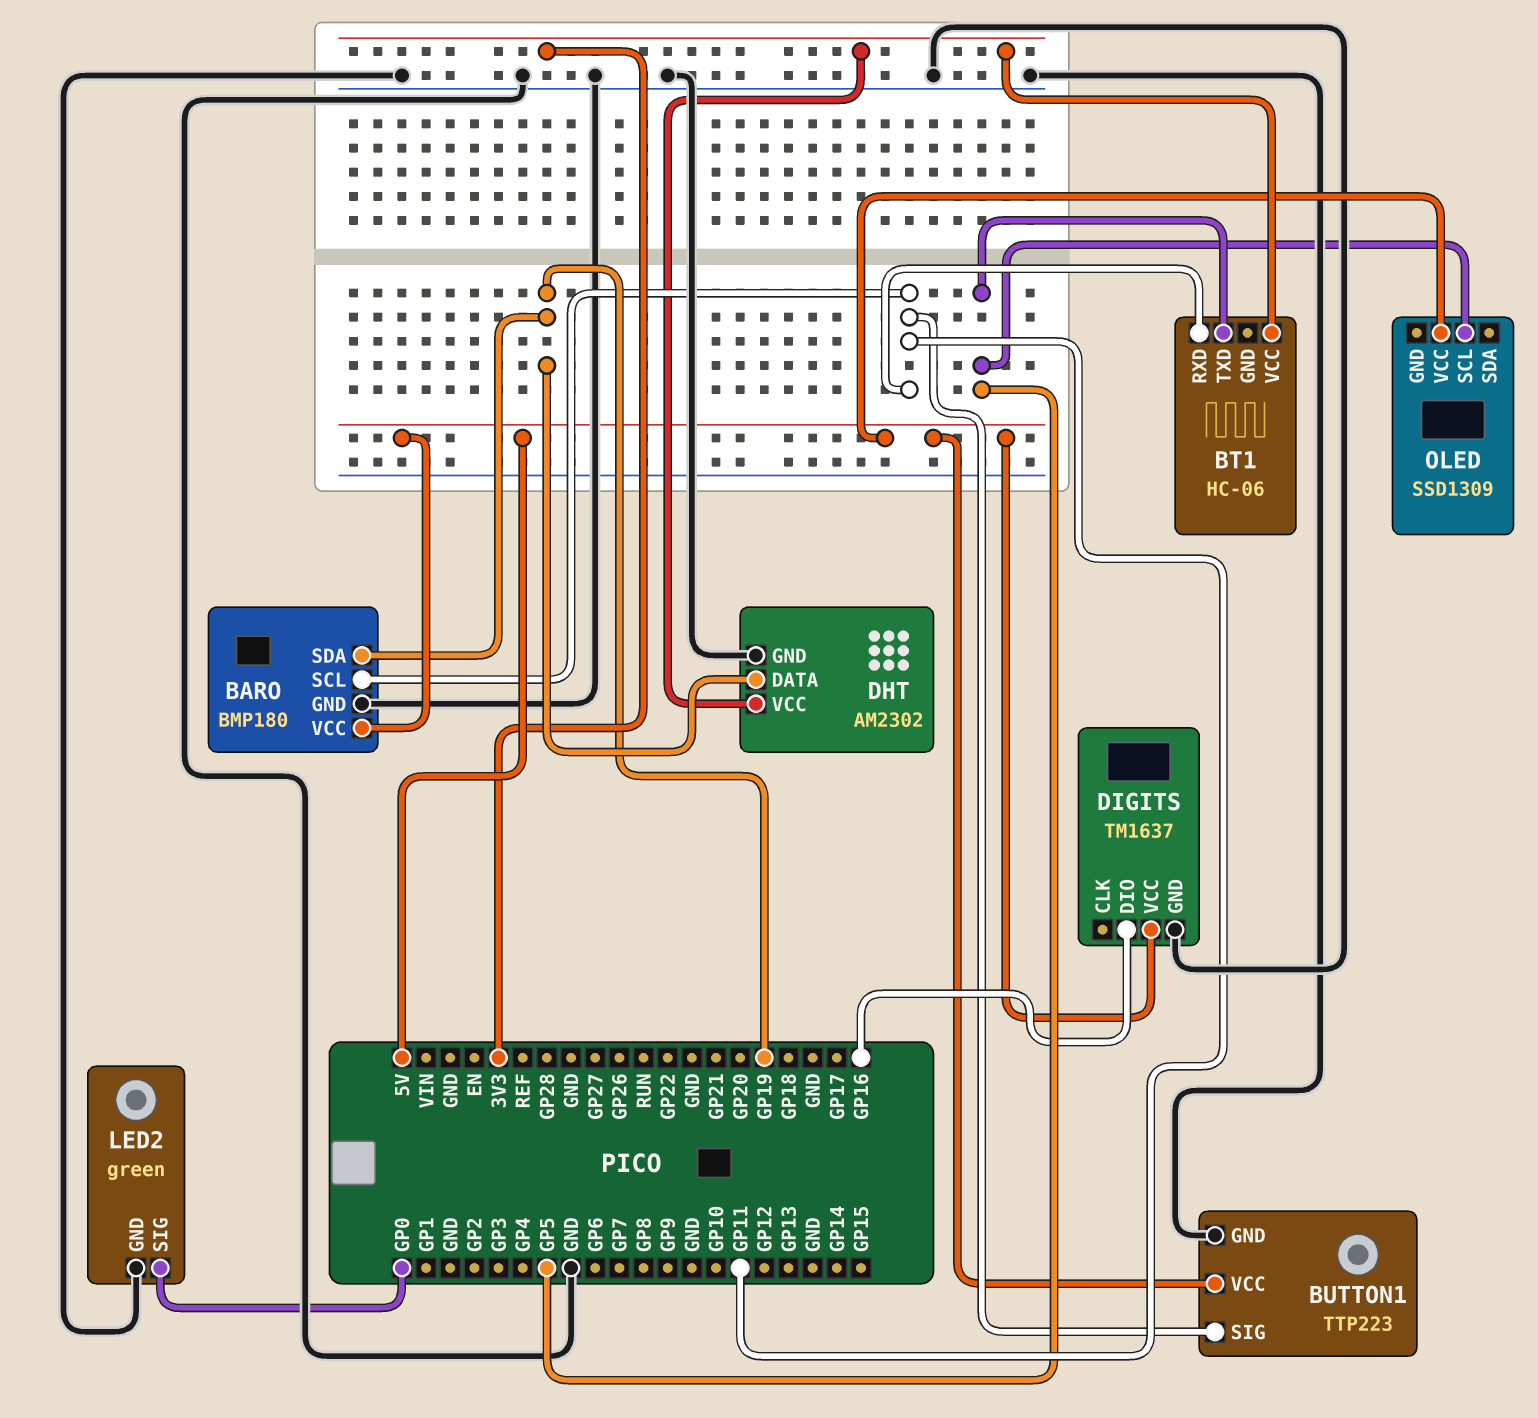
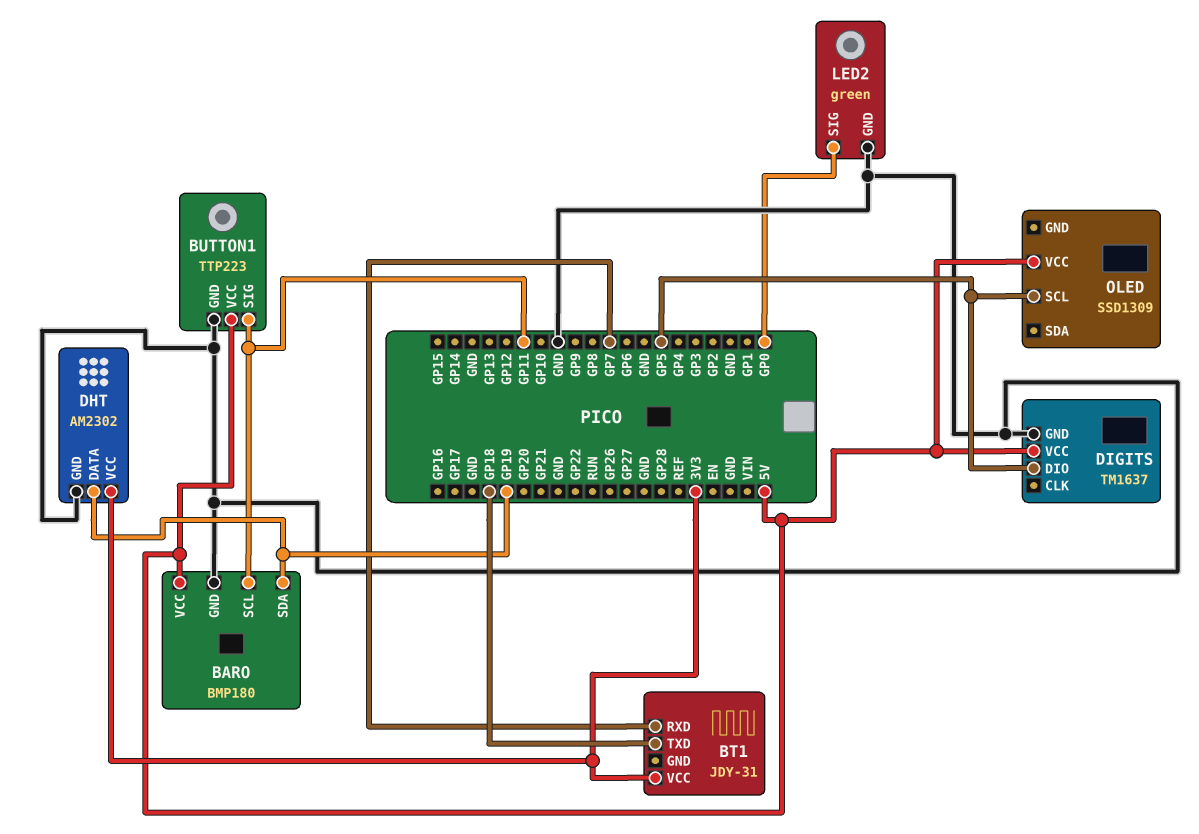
BT1: HC-06 -> JDY-31
BT1 pin RXD: GP11 -> GP7
BT1 pin TXD: GP5 -> GP18
DIGITS pin DIO: GP16 -> GP5

